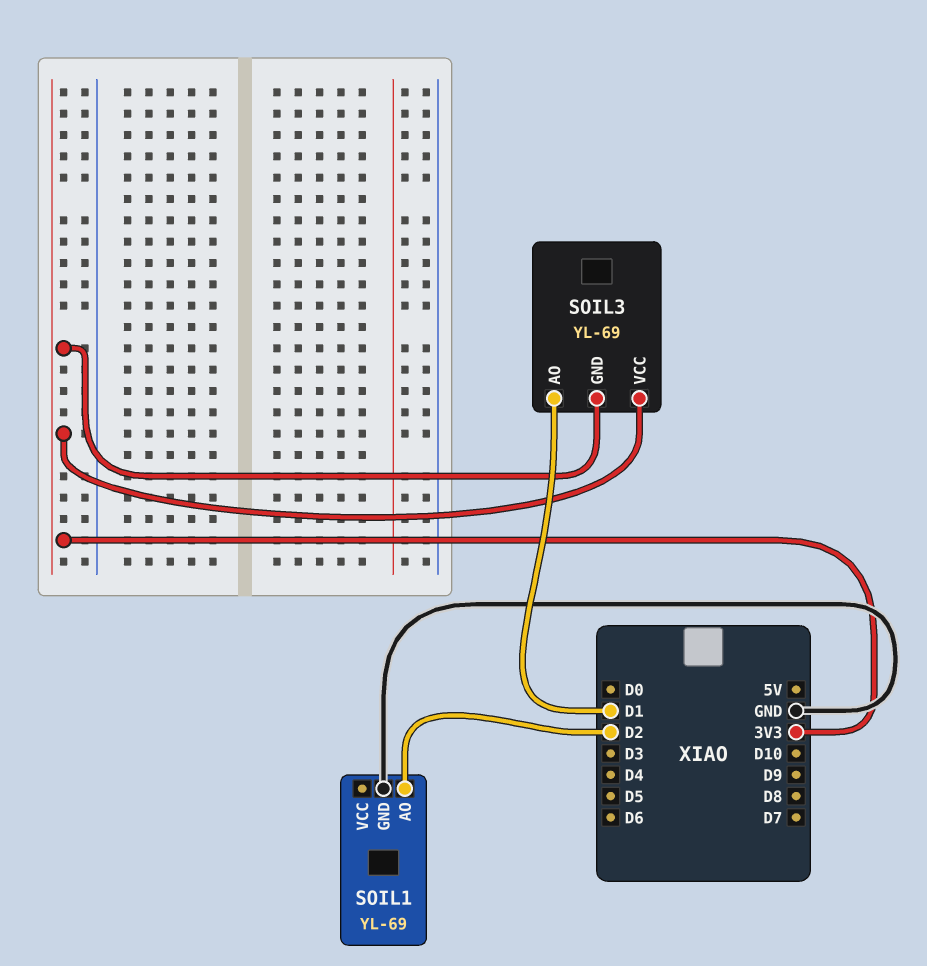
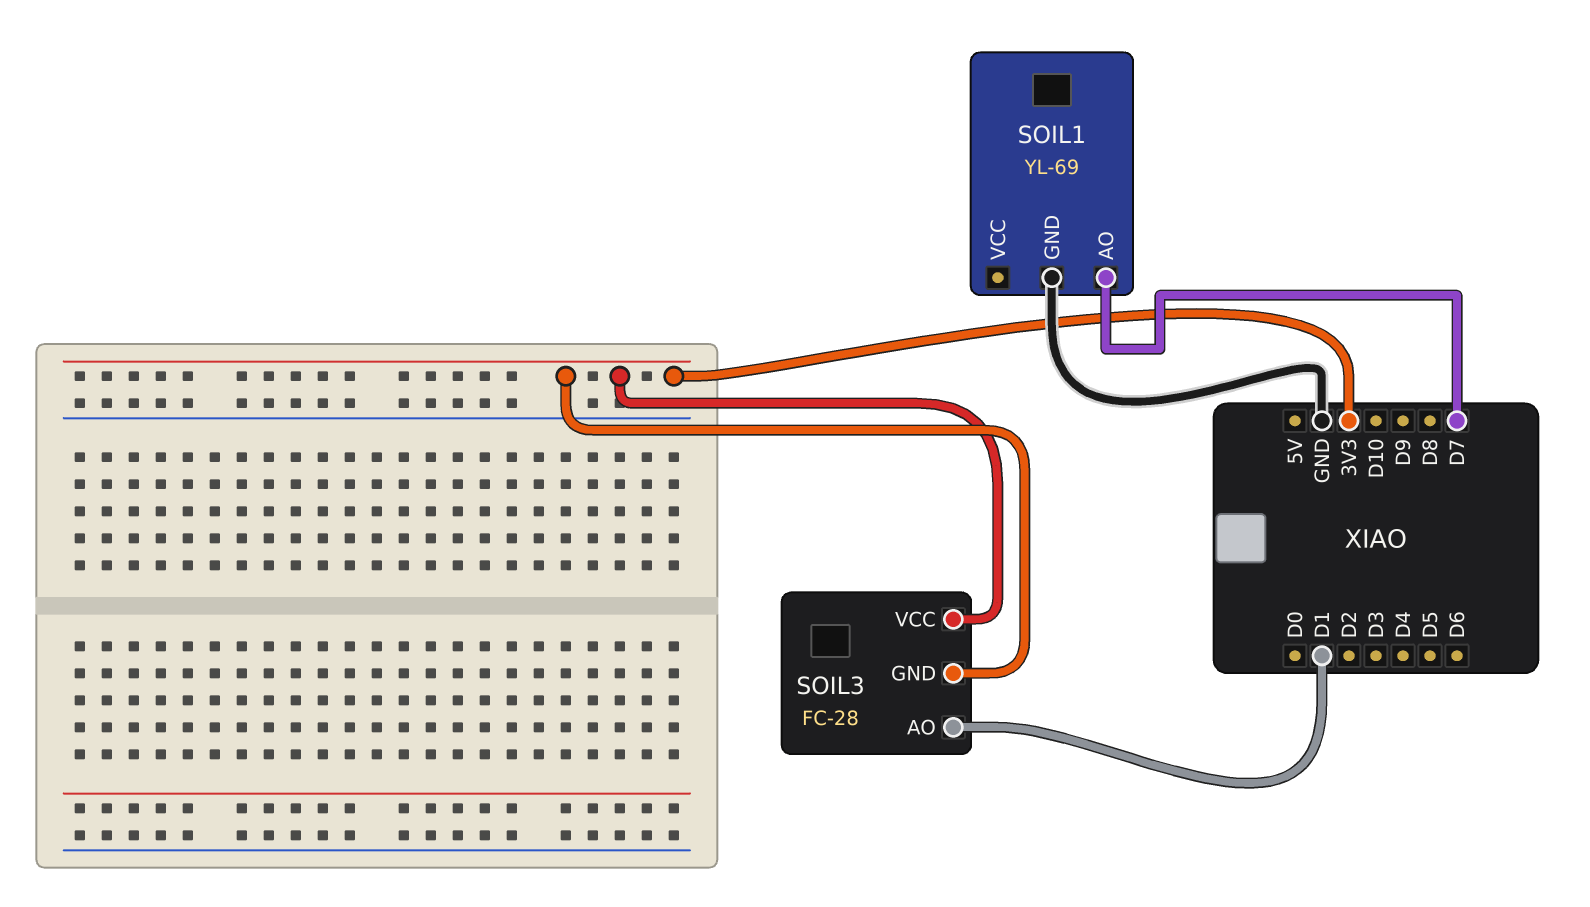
SOIL1 pin AO: D2 -> D7
SOIL3: YL-69 -> FC-28

